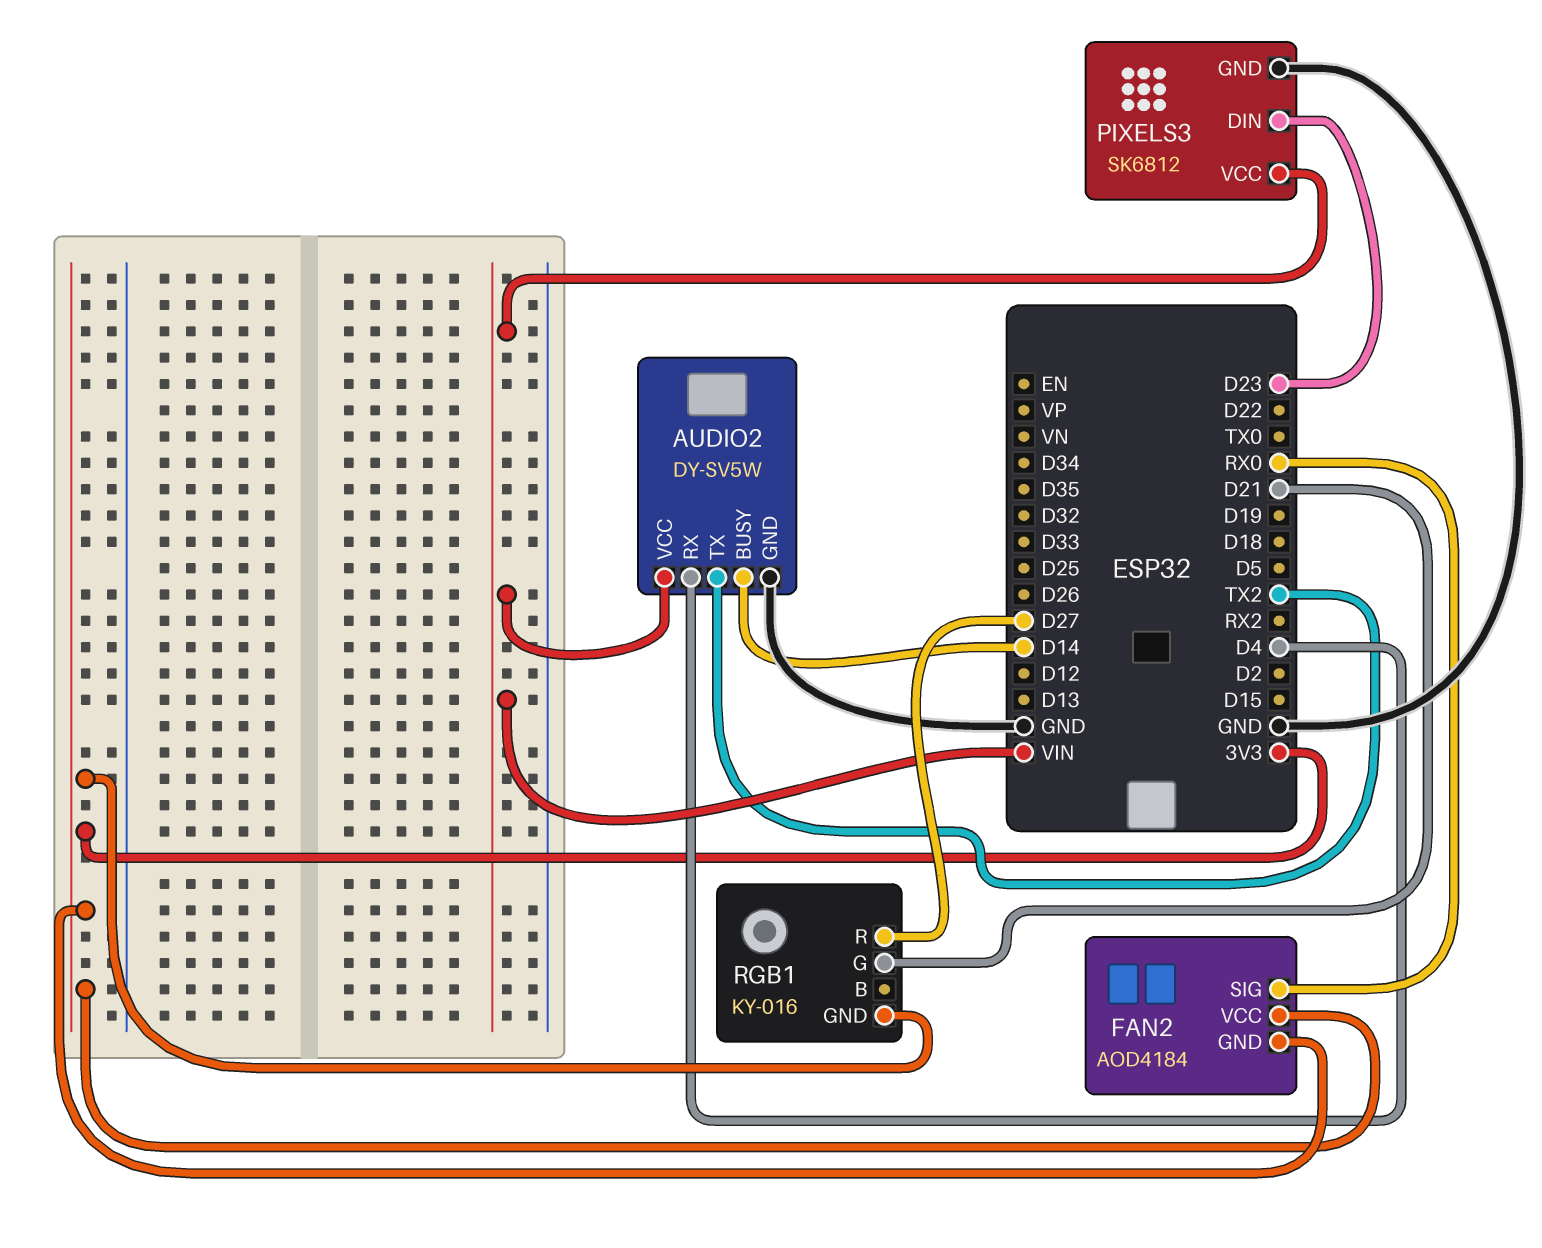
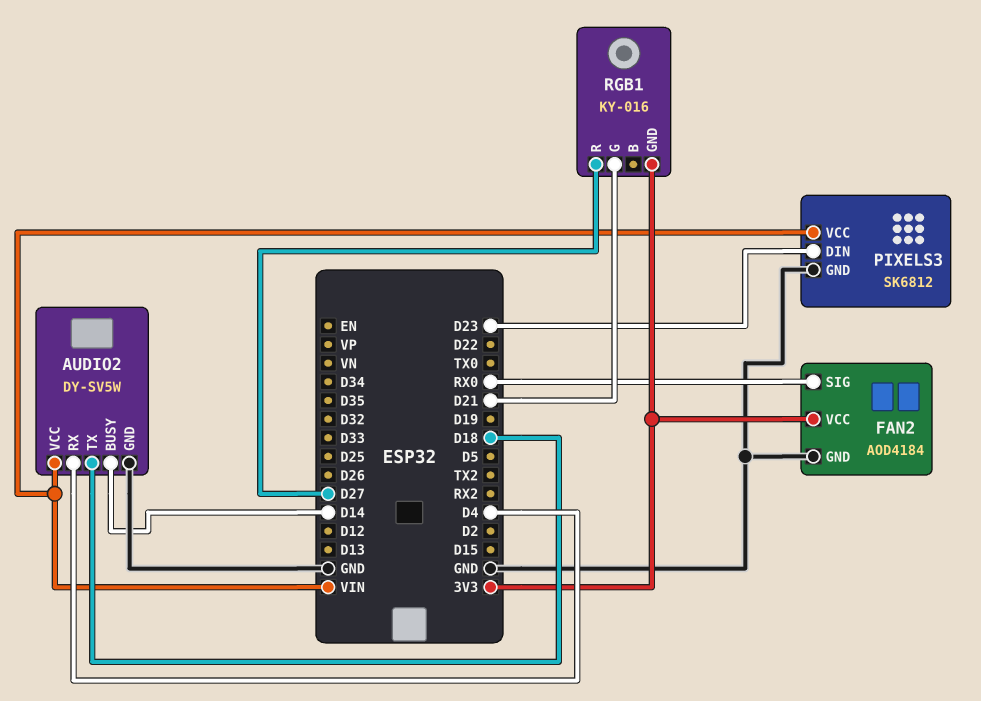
AUDIO2 pin TX: TX2 -> D18
FAN2 pin GND: 3V3 -> GND

